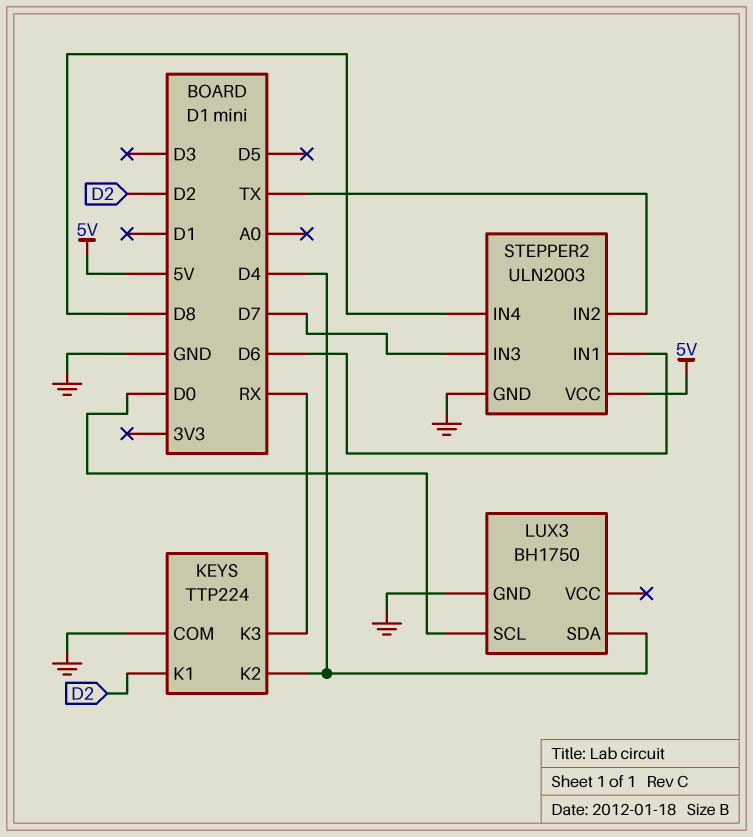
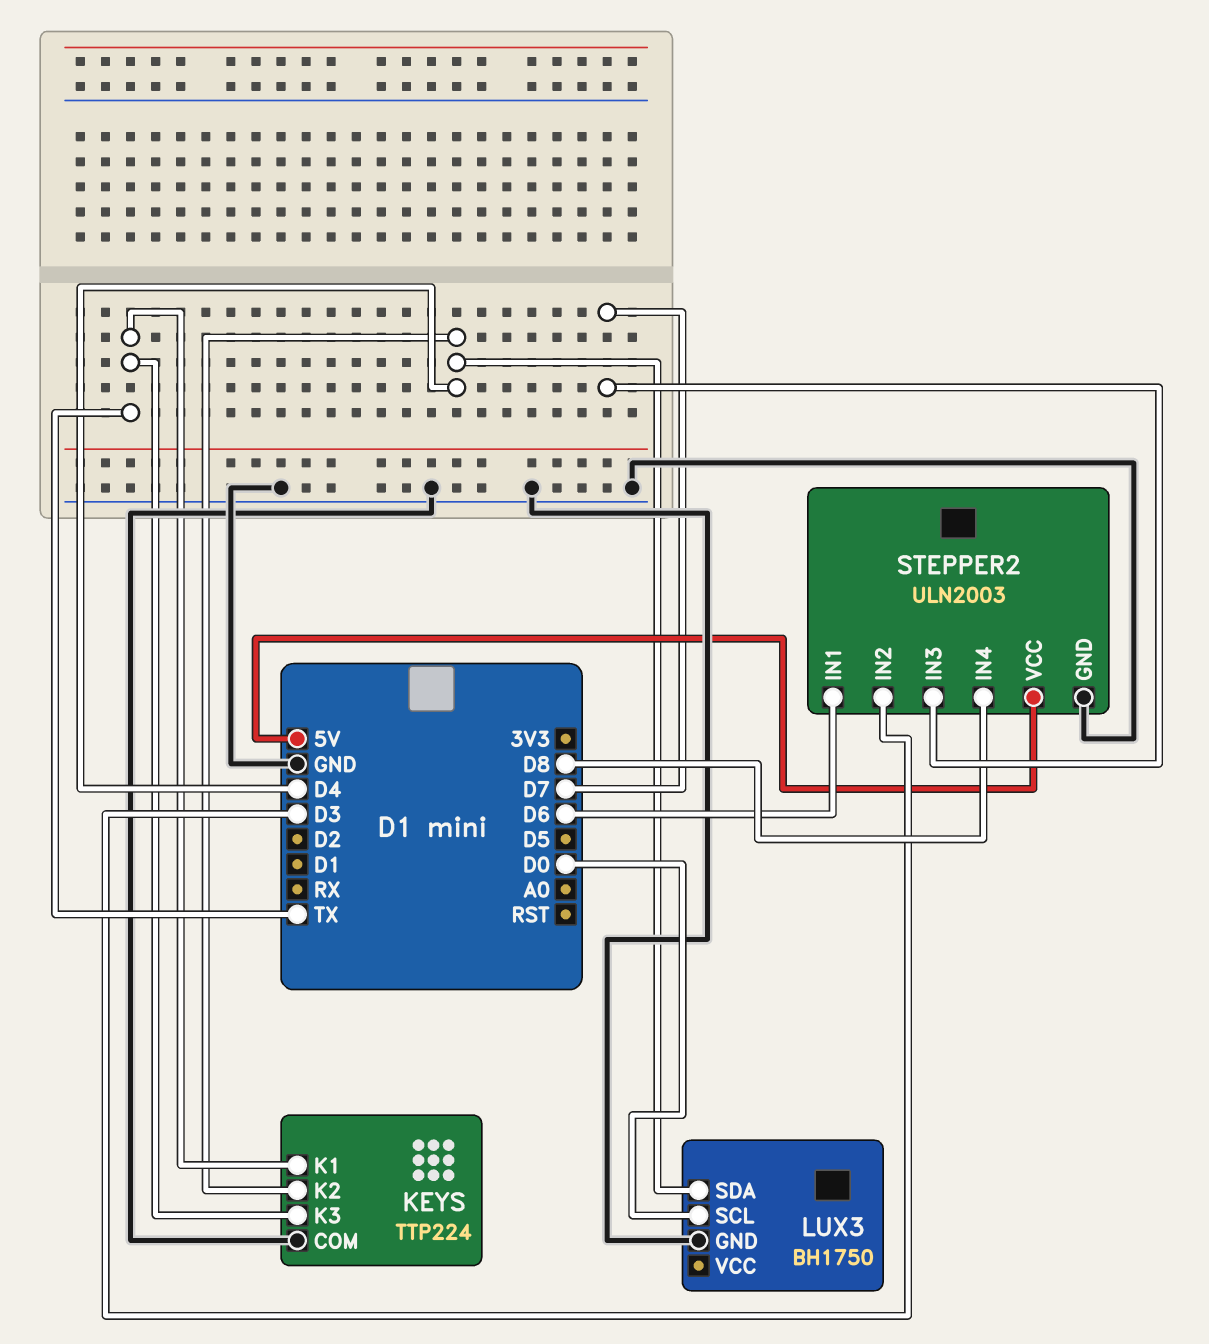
KEYS pin K1: D2 -> TX
KEYS pin K3: RX -> TX
STEPPER2 pin IN2: TX -> D3

